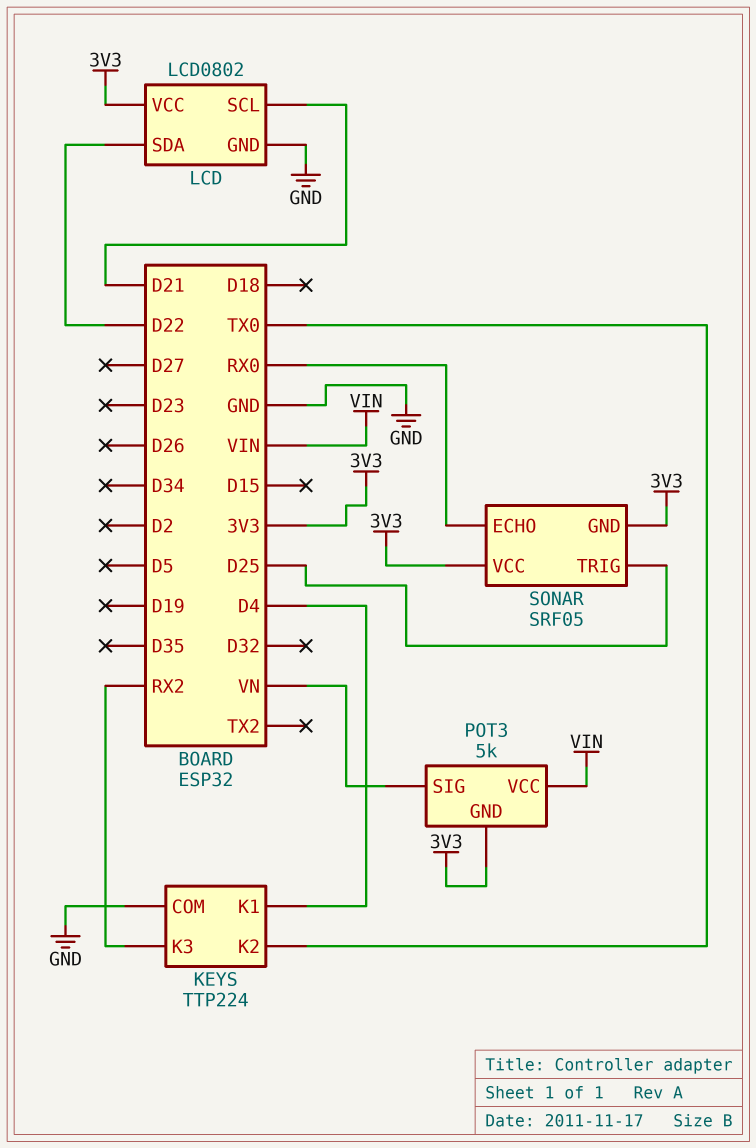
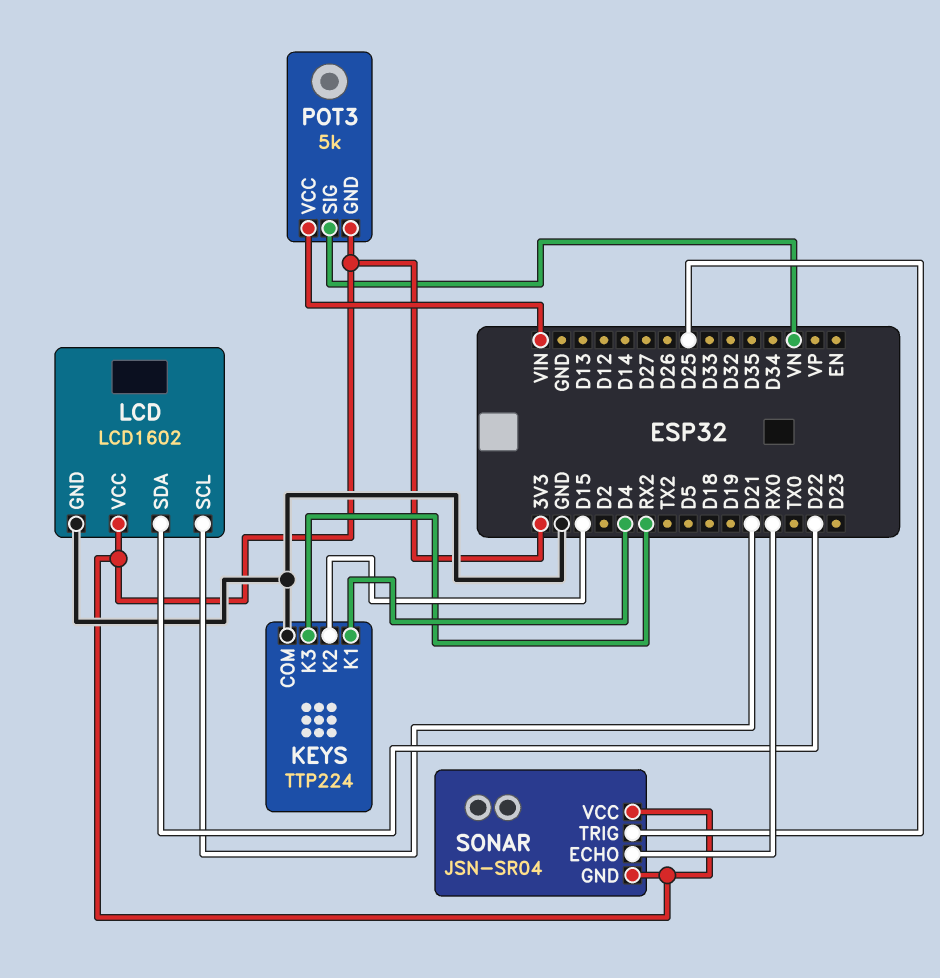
KEYS pin K2: TX0 -> D15
LCD: LCD0802 -> LCD1602
SONAR: SRF05 -> JSN-SR04

